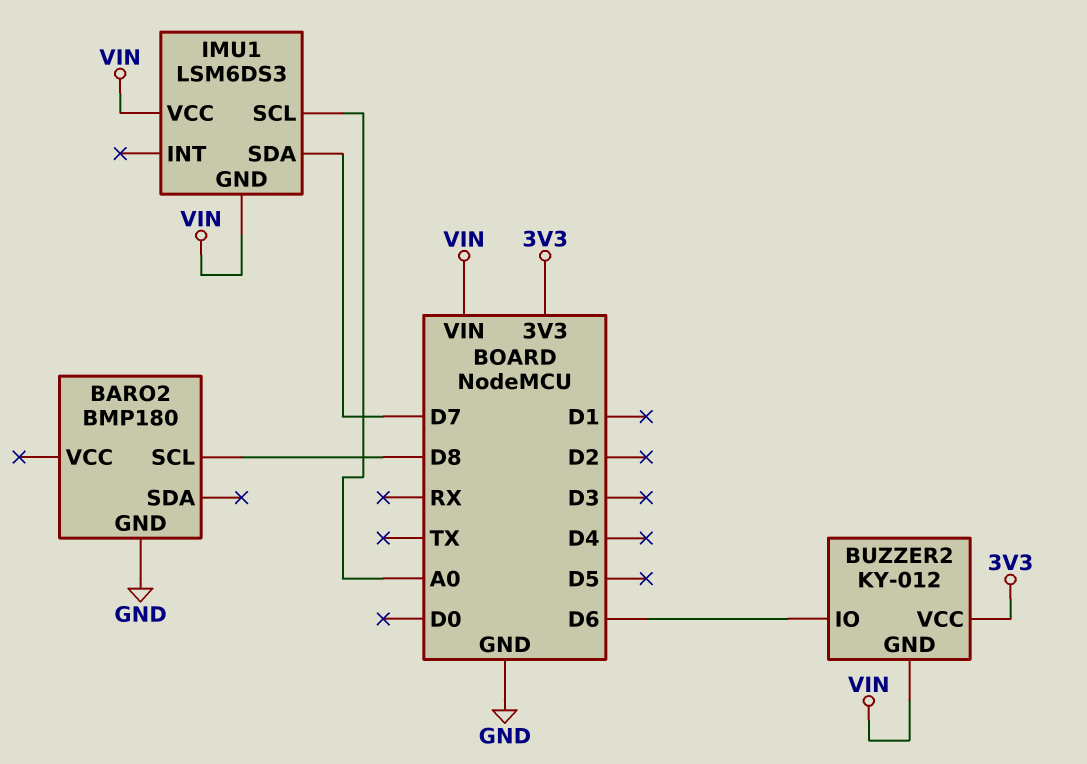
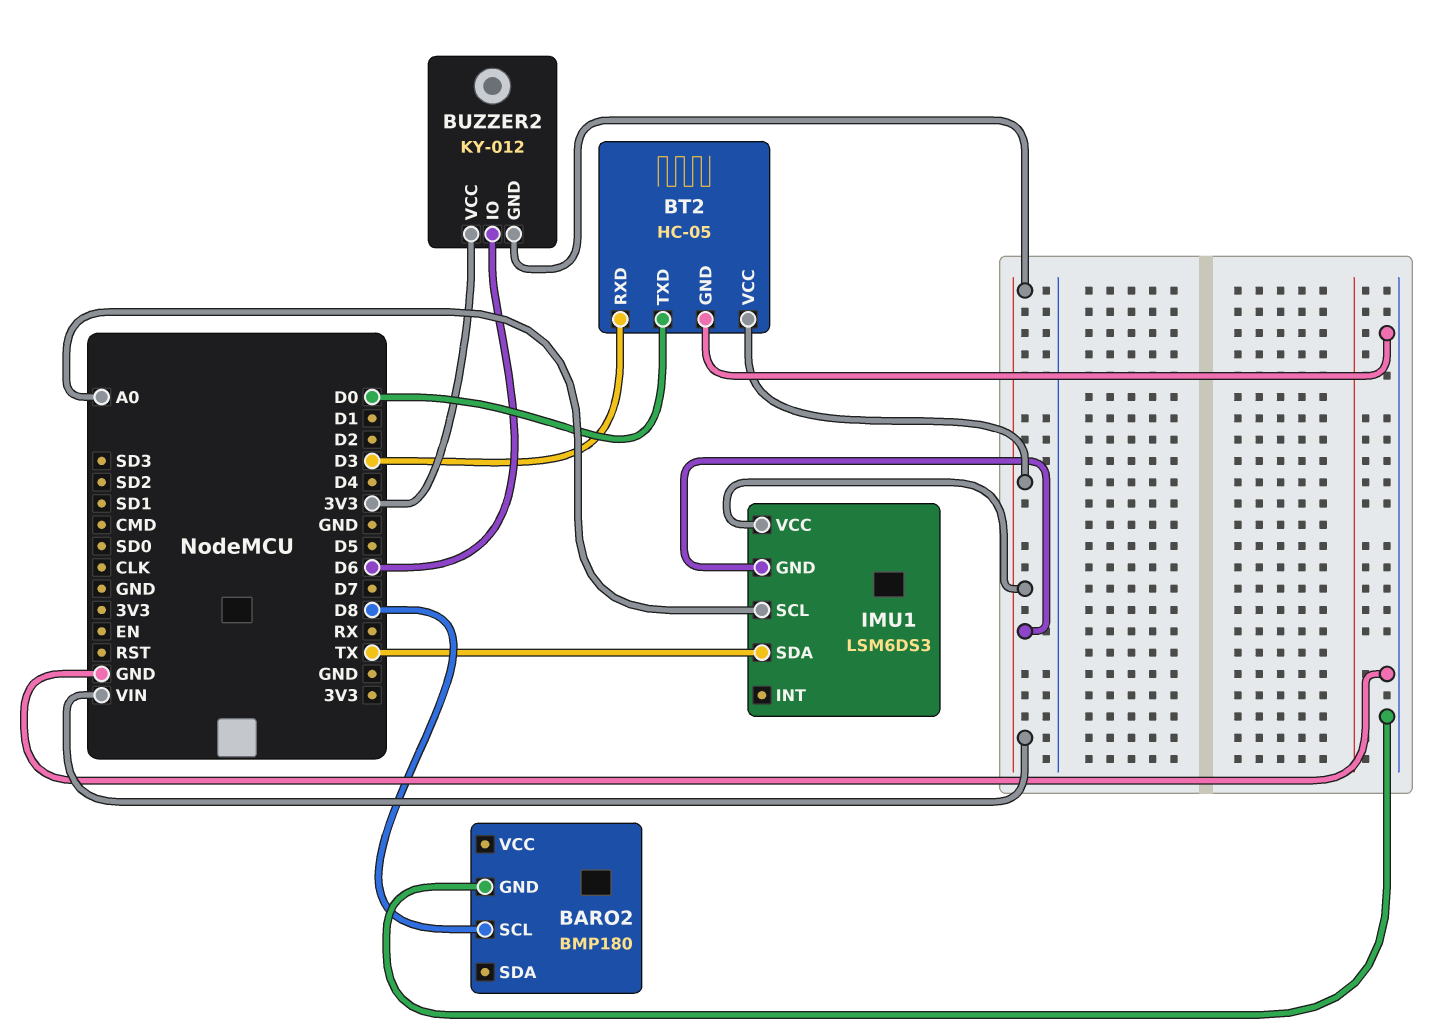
BT2: none -> HC-05
BT2 pin GND: none -> GND
BT2 pin RXD: none -> D3
BT2 pin TXD: none -> D0
BT2 pin VCC: none -> VIN
IMU1 pin SDA: D7 -> TX

